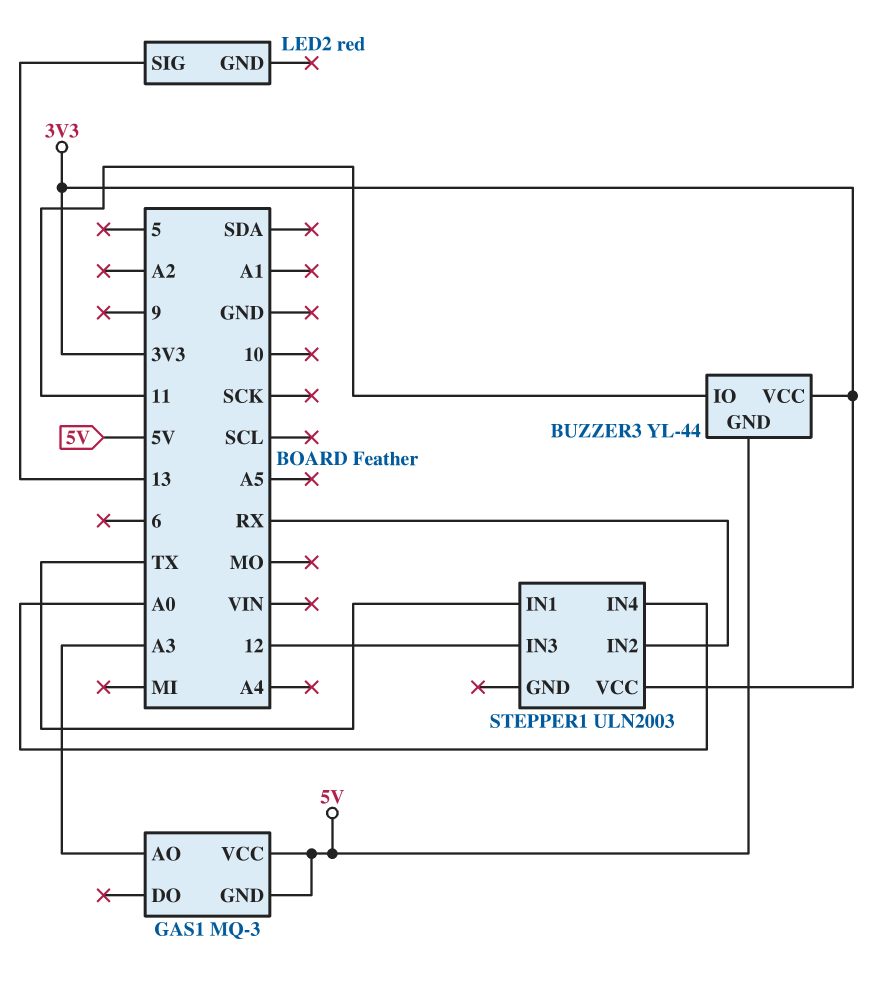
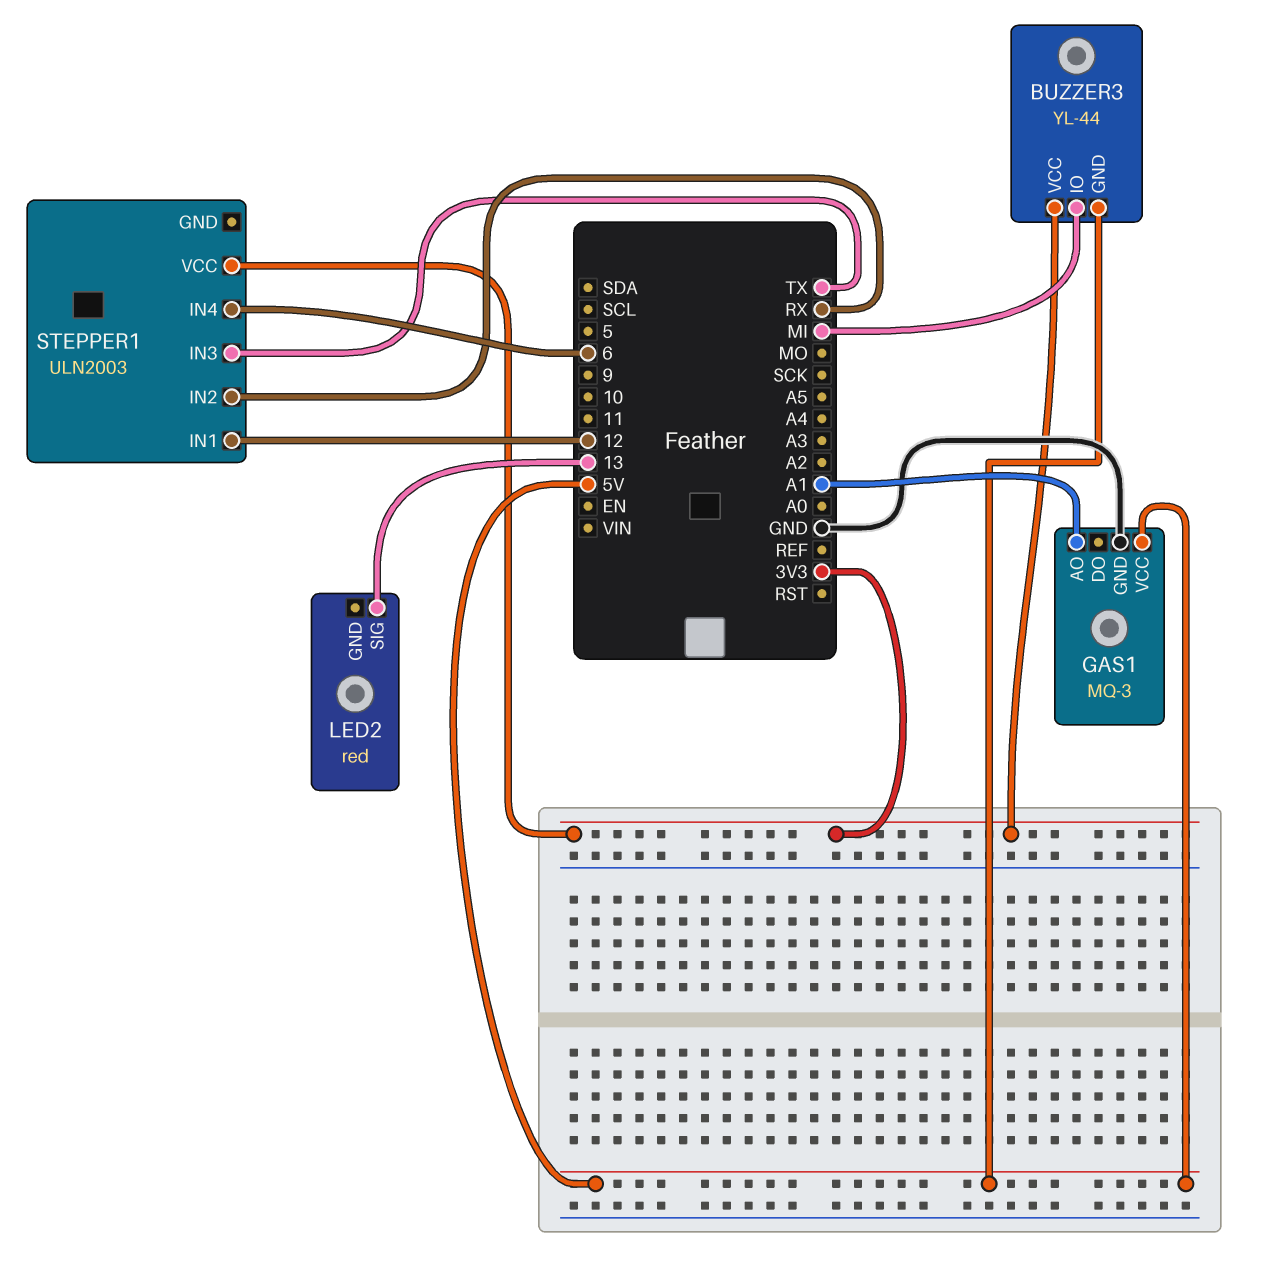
BUZZER3 pin IO: 11 -> MI
GAS1 pin AO: A3 -> A1
GAS1 pin GND: 5V -> GND
STEPPER1 pin IN1: TX -> 12
STEPPER1 pin IN3: 12 -> TX
STEPPER1 pin IN4: A0 -> 6

